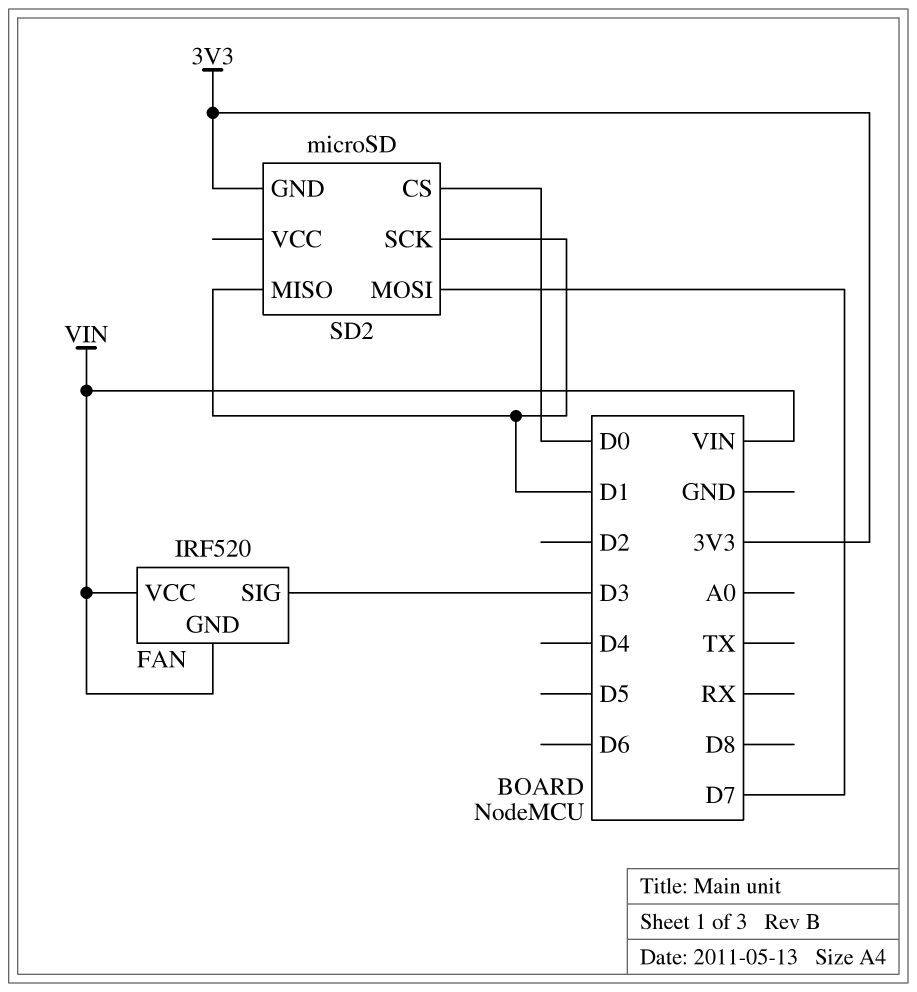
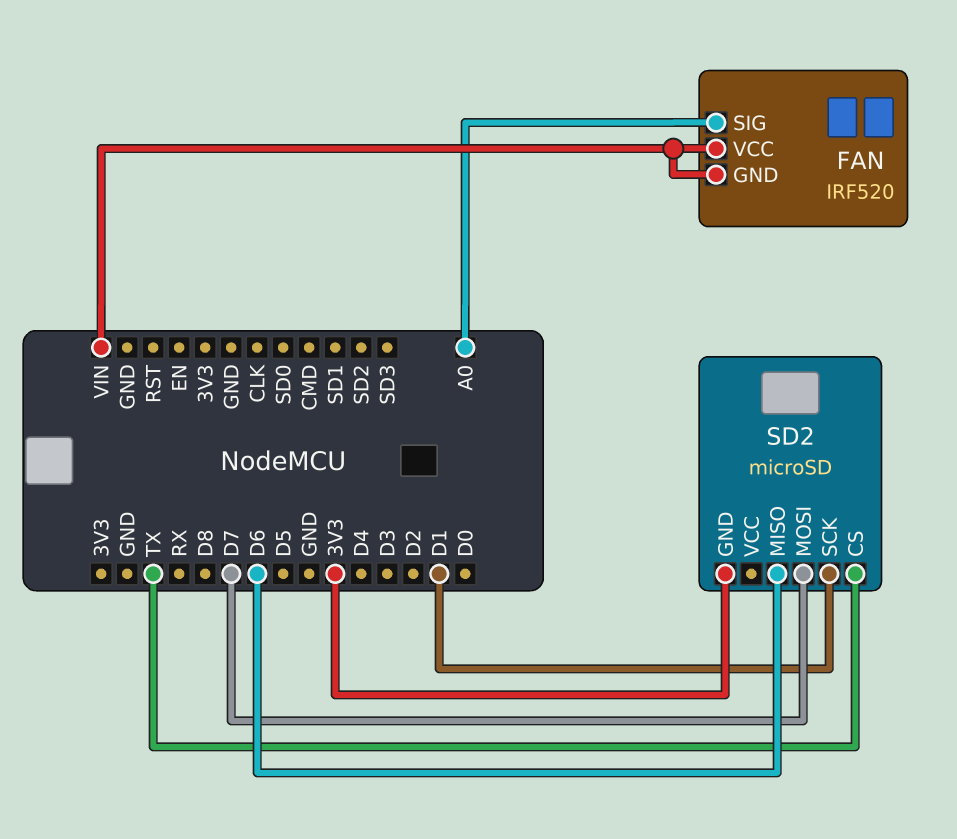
FAN pin SIG: D3 -> A0
SD2 pin CS: D0 -> TX
SD2 pin MISO: D1 -> D6

